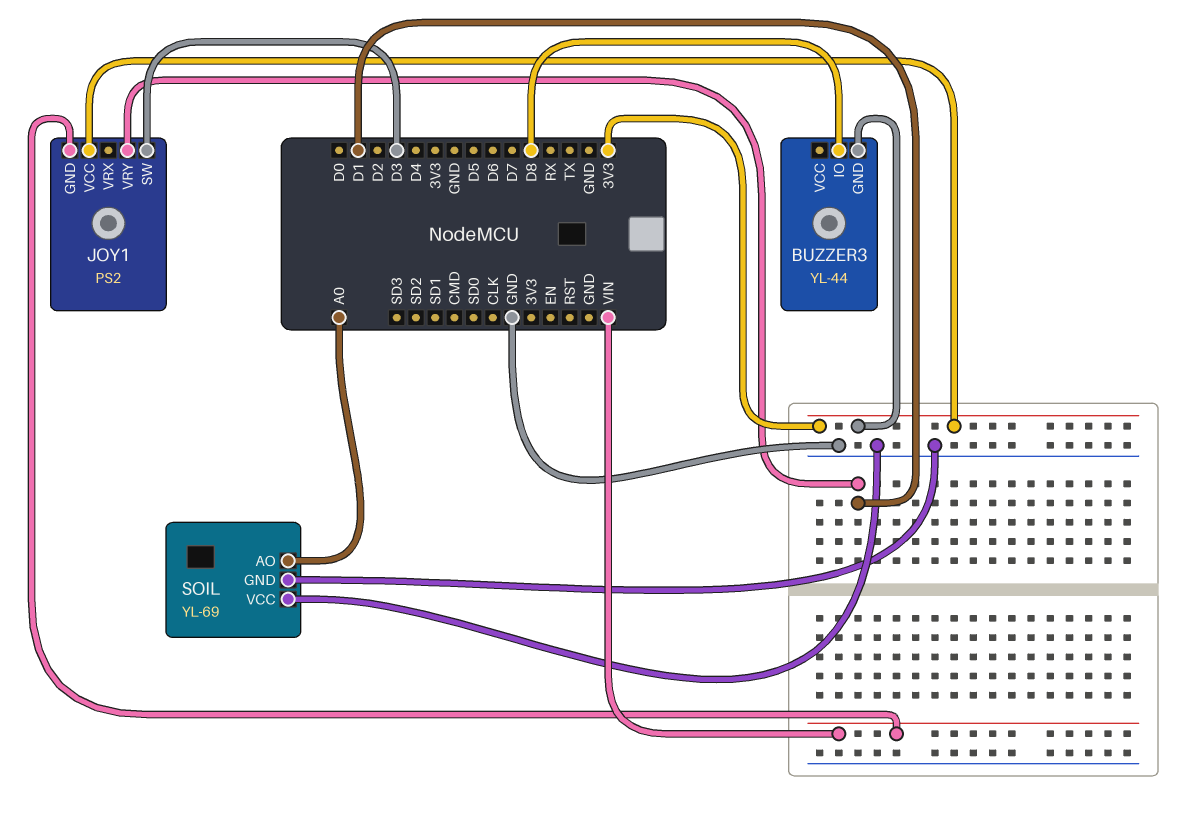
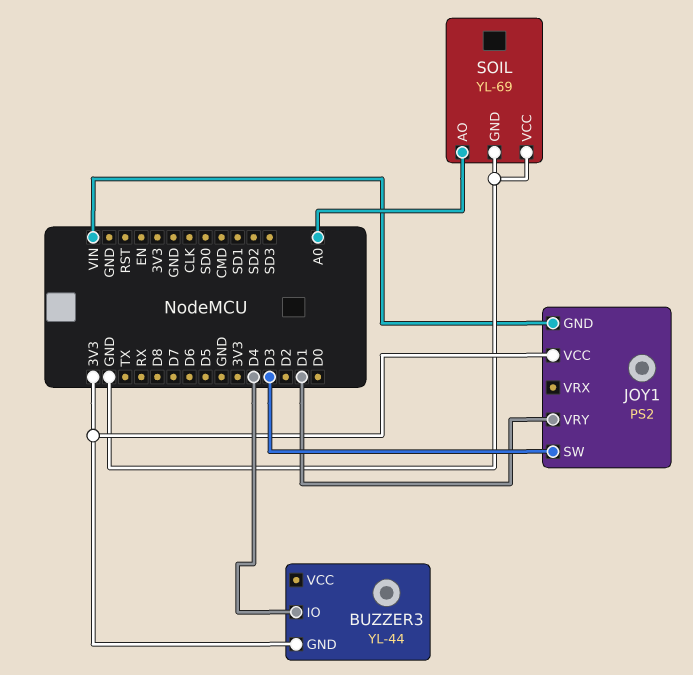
BUZZER3 pin IO: D8 -> D4

